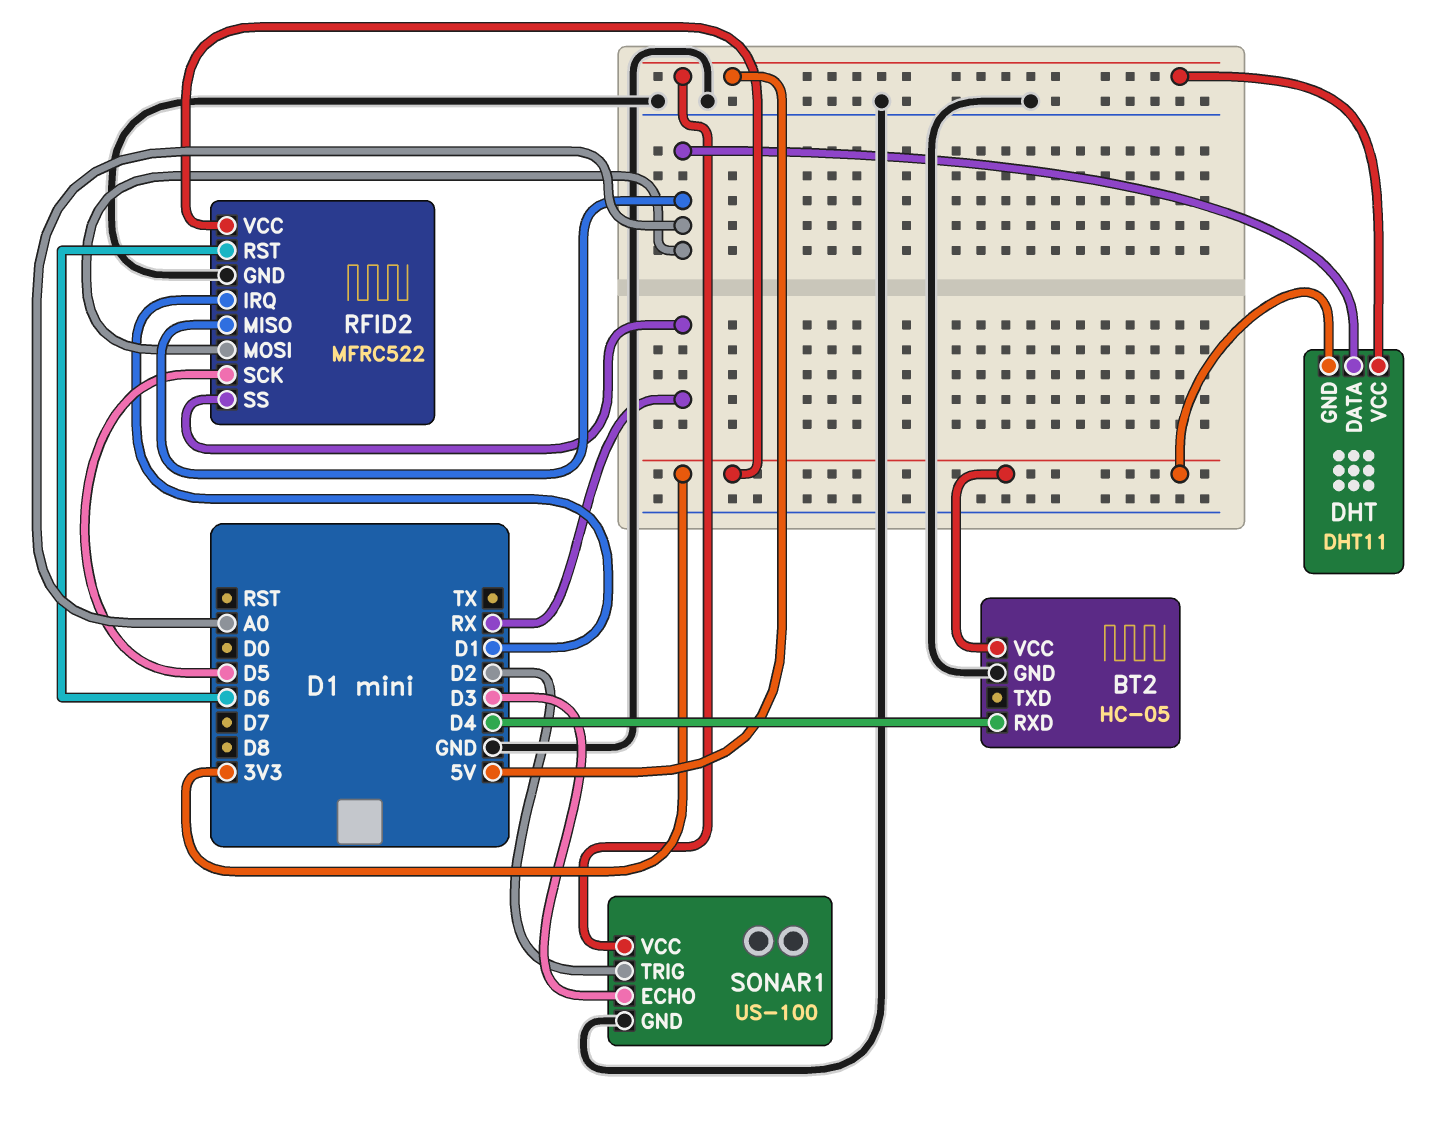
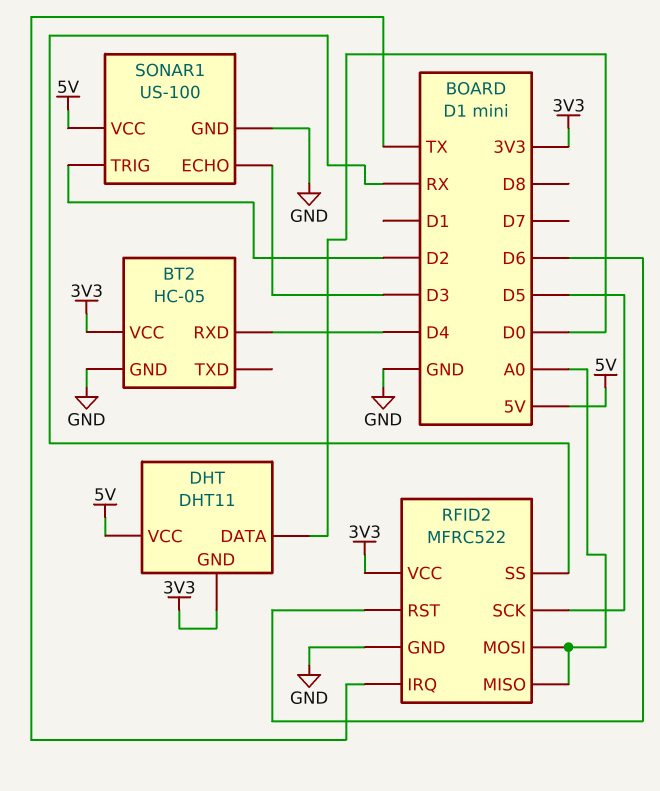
DHT pin DATA: A0 -> D0
RFID2 pin IRQ: D1 -> TX

